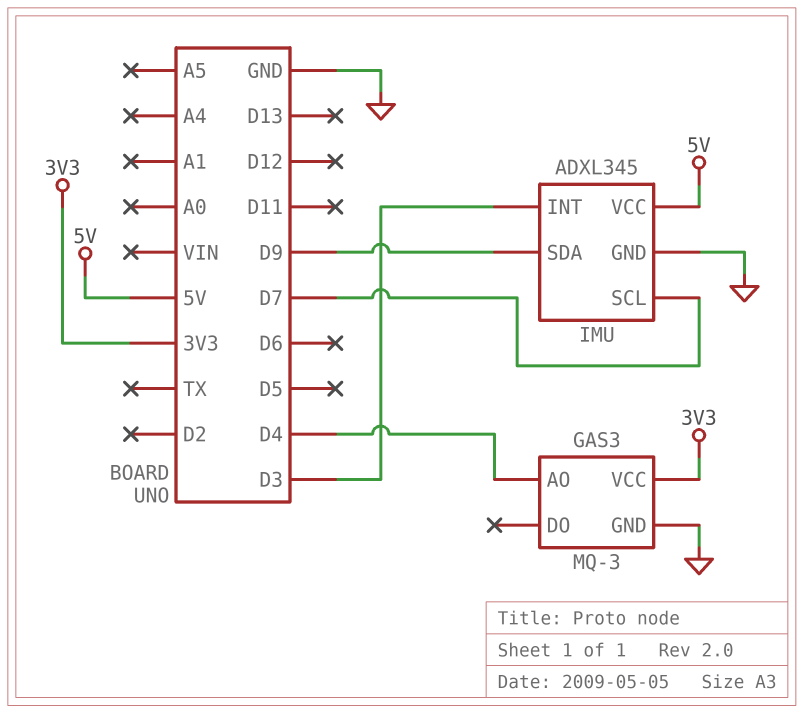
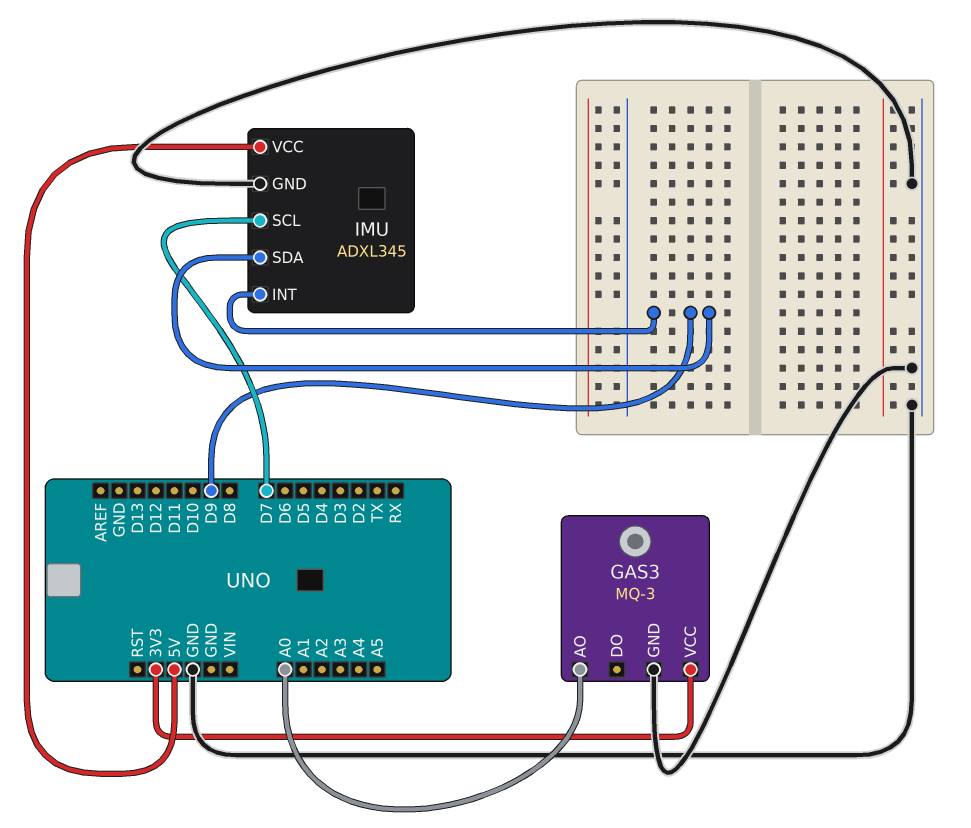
GAS3 pin AO: D4 -> A0
IMU pin INT: D3 -> D9

